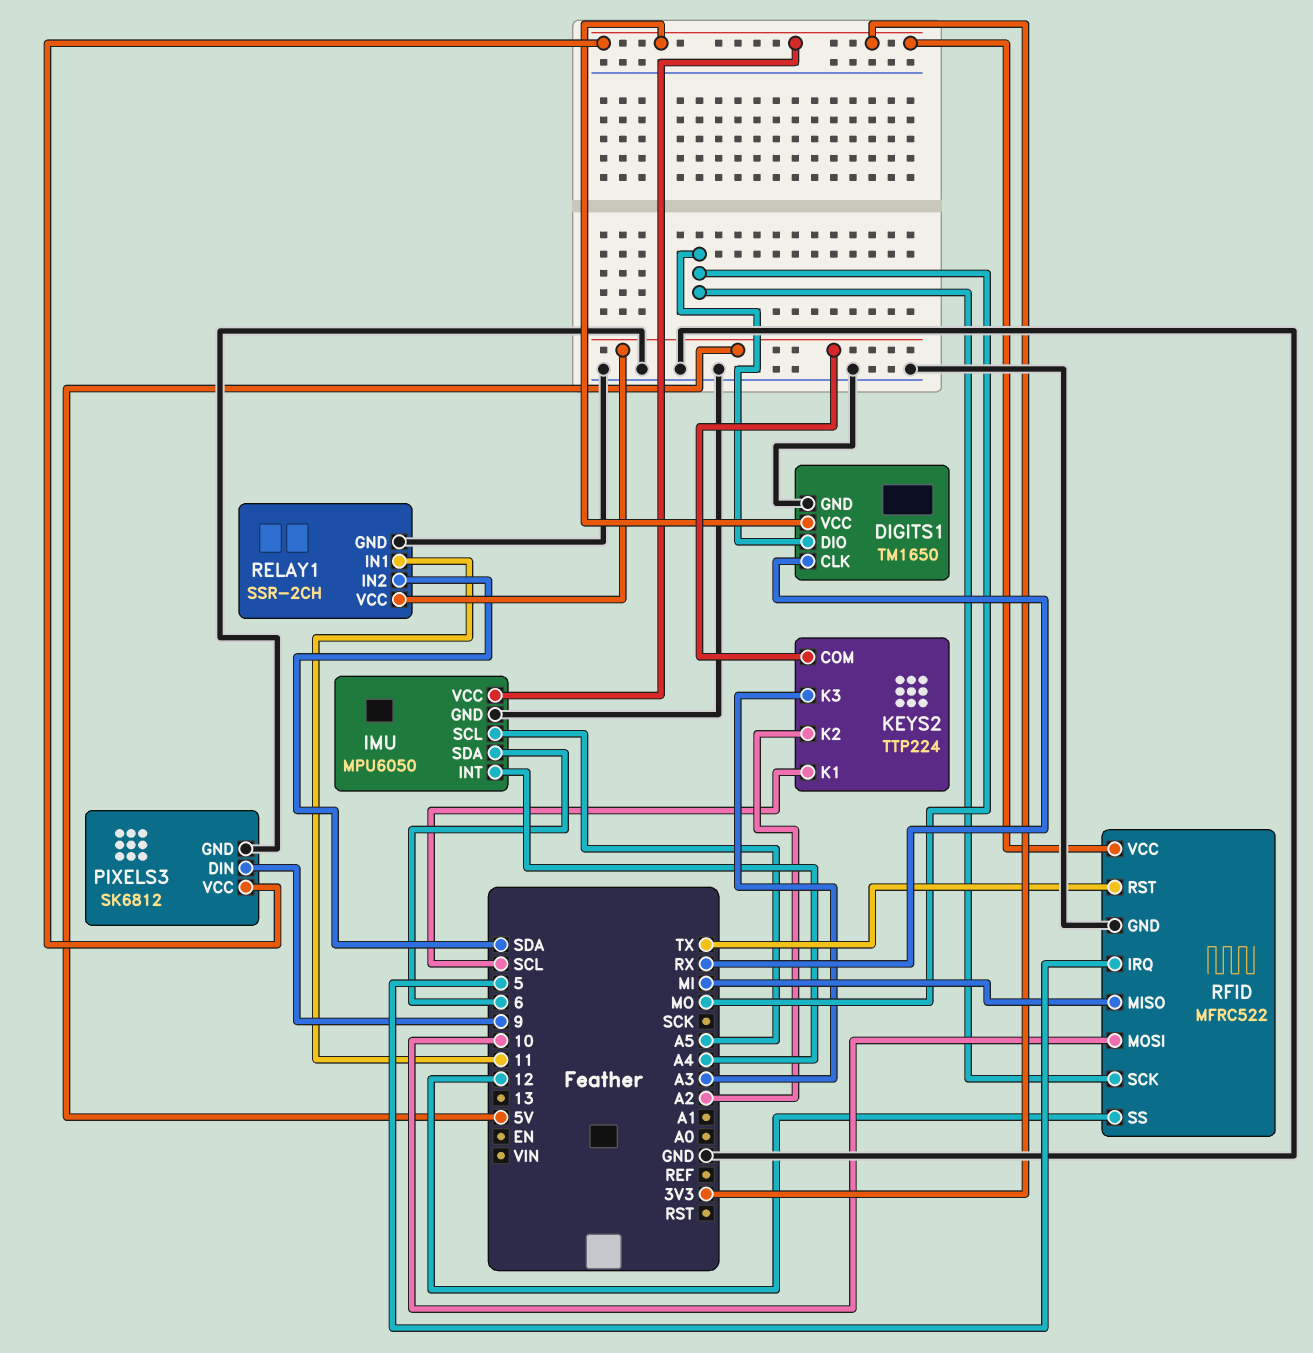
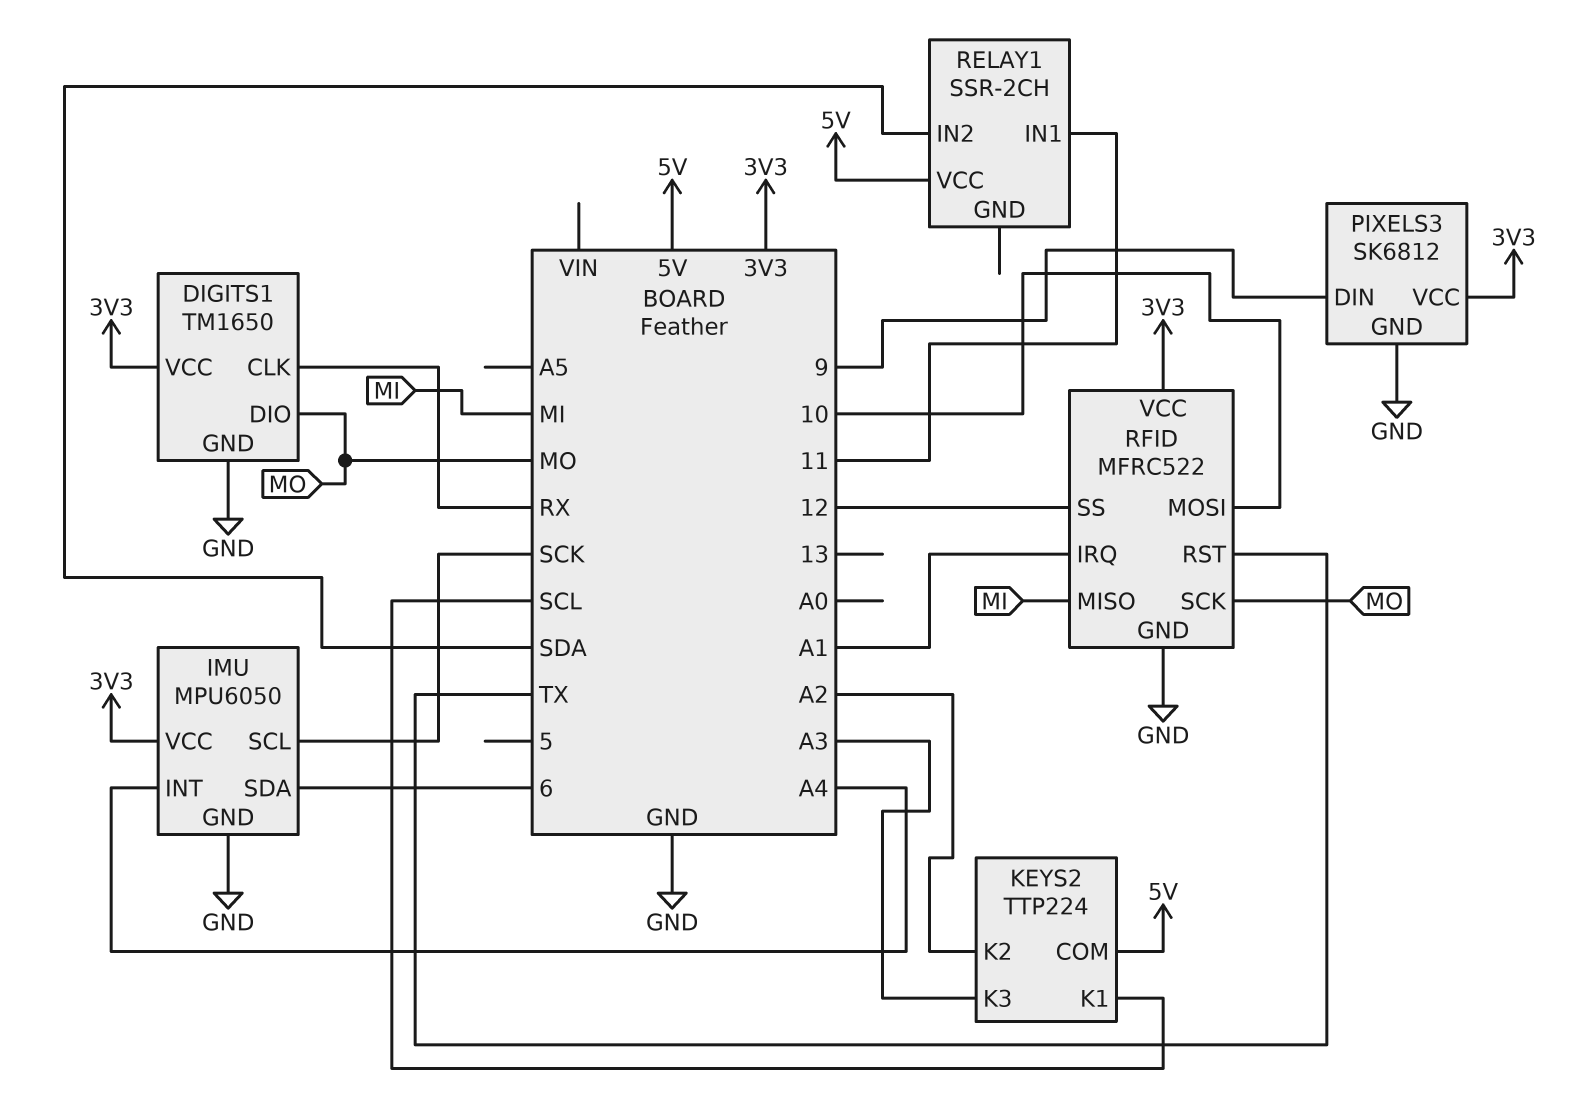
IMU pin SCL: A5 -> SCK
RELAY1 pin GND: GND -> none
RFID pin IRQ: 5 -> A1

